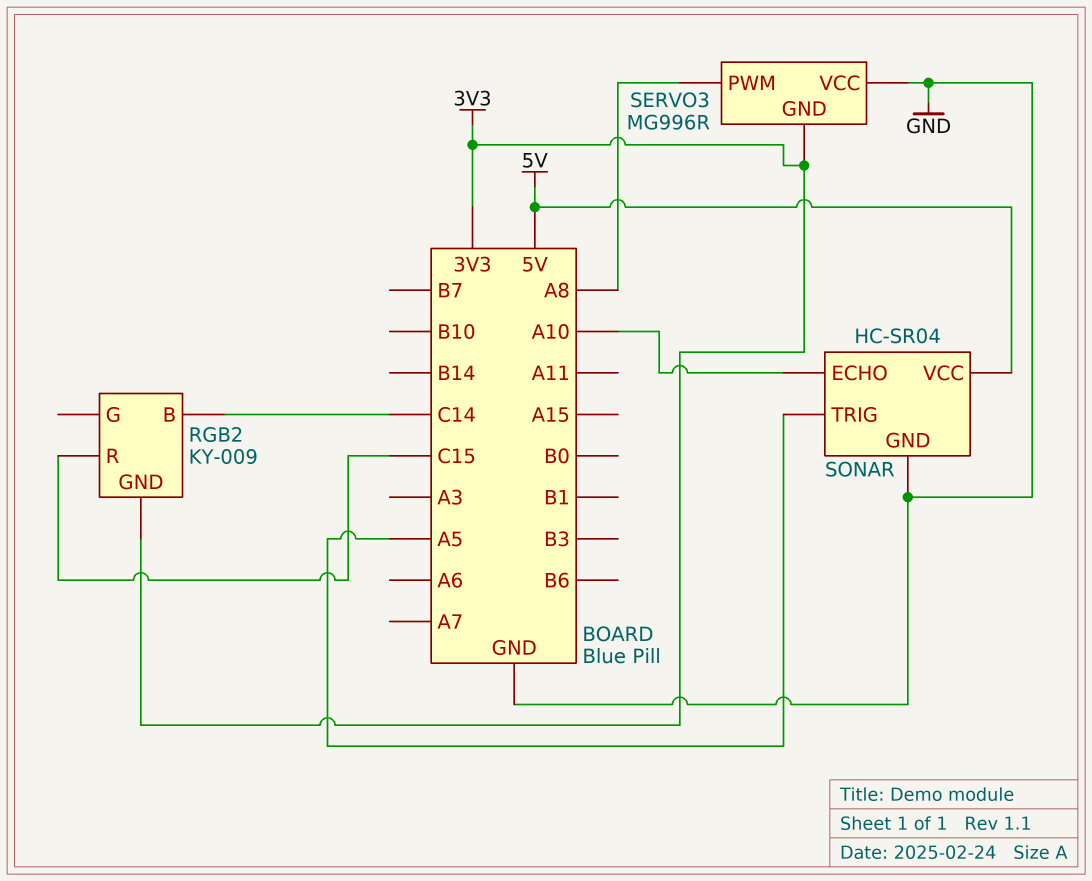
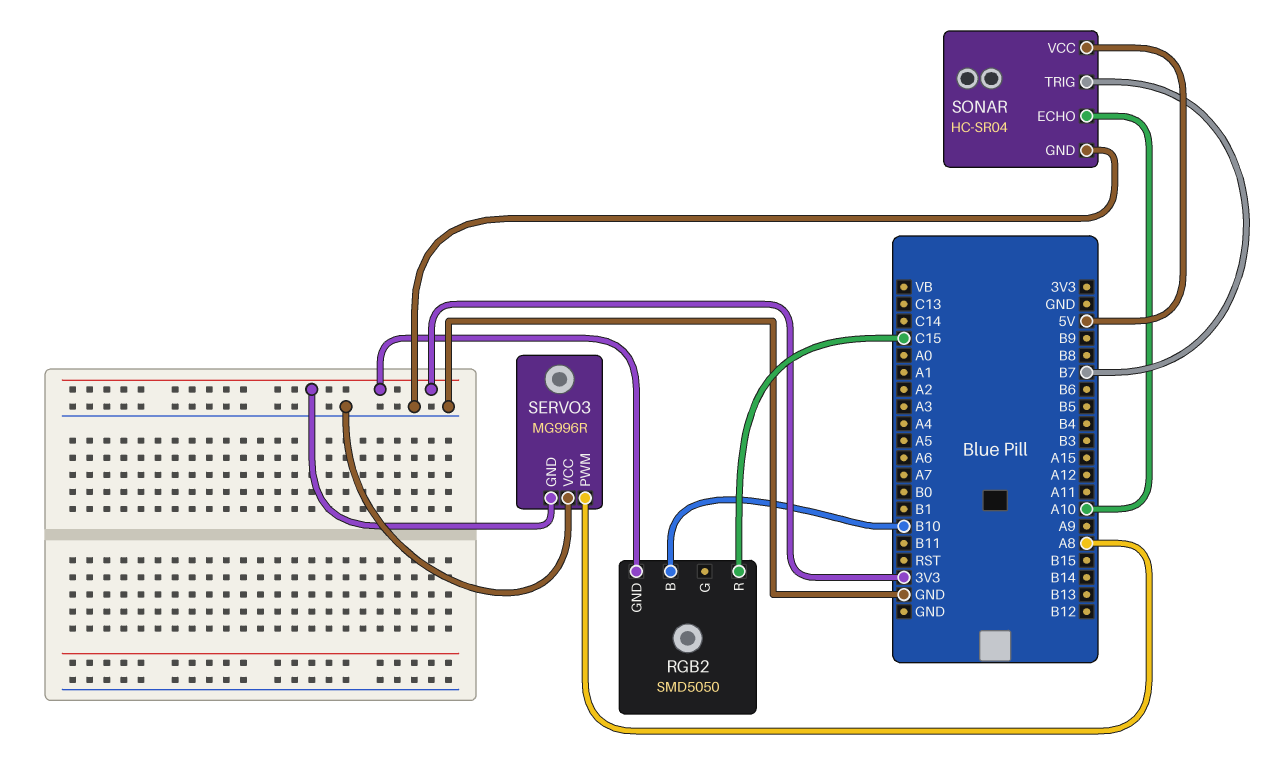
RGB2: KY-009 -> SMD5050
RGB2 pin B: C14 -> B10
SONAR pin TRIG: A5 -> B7

